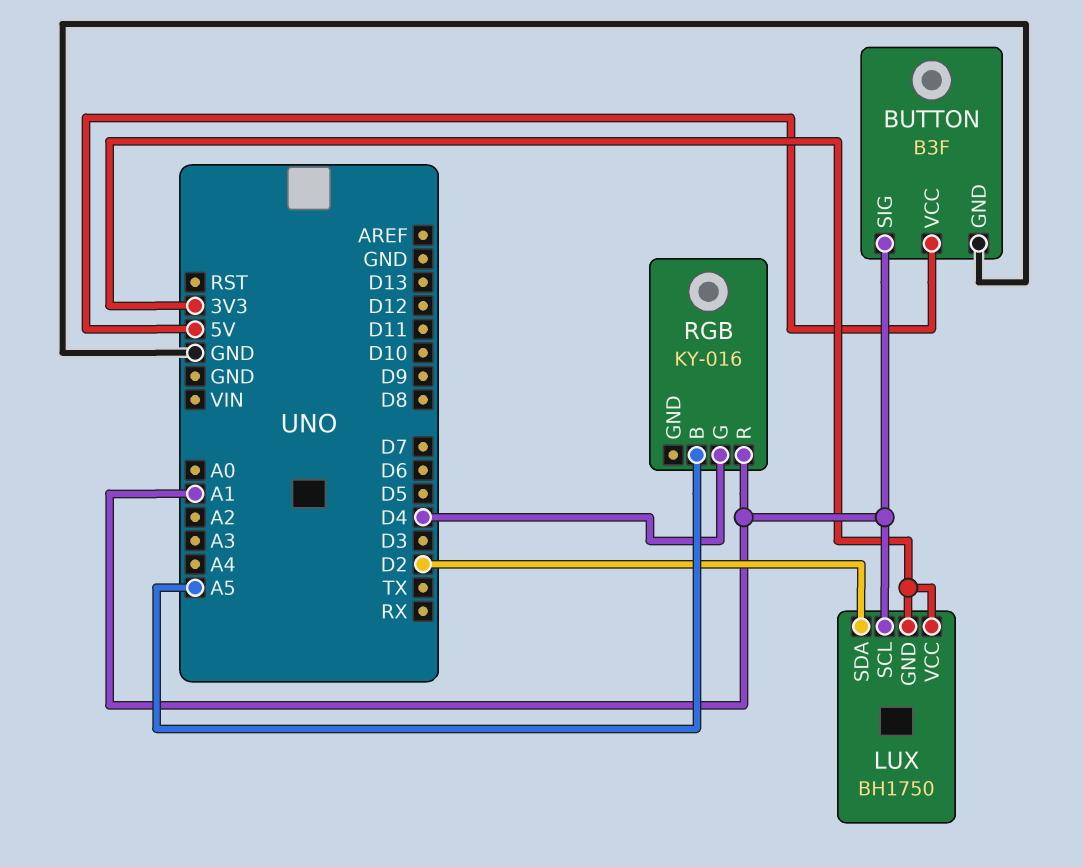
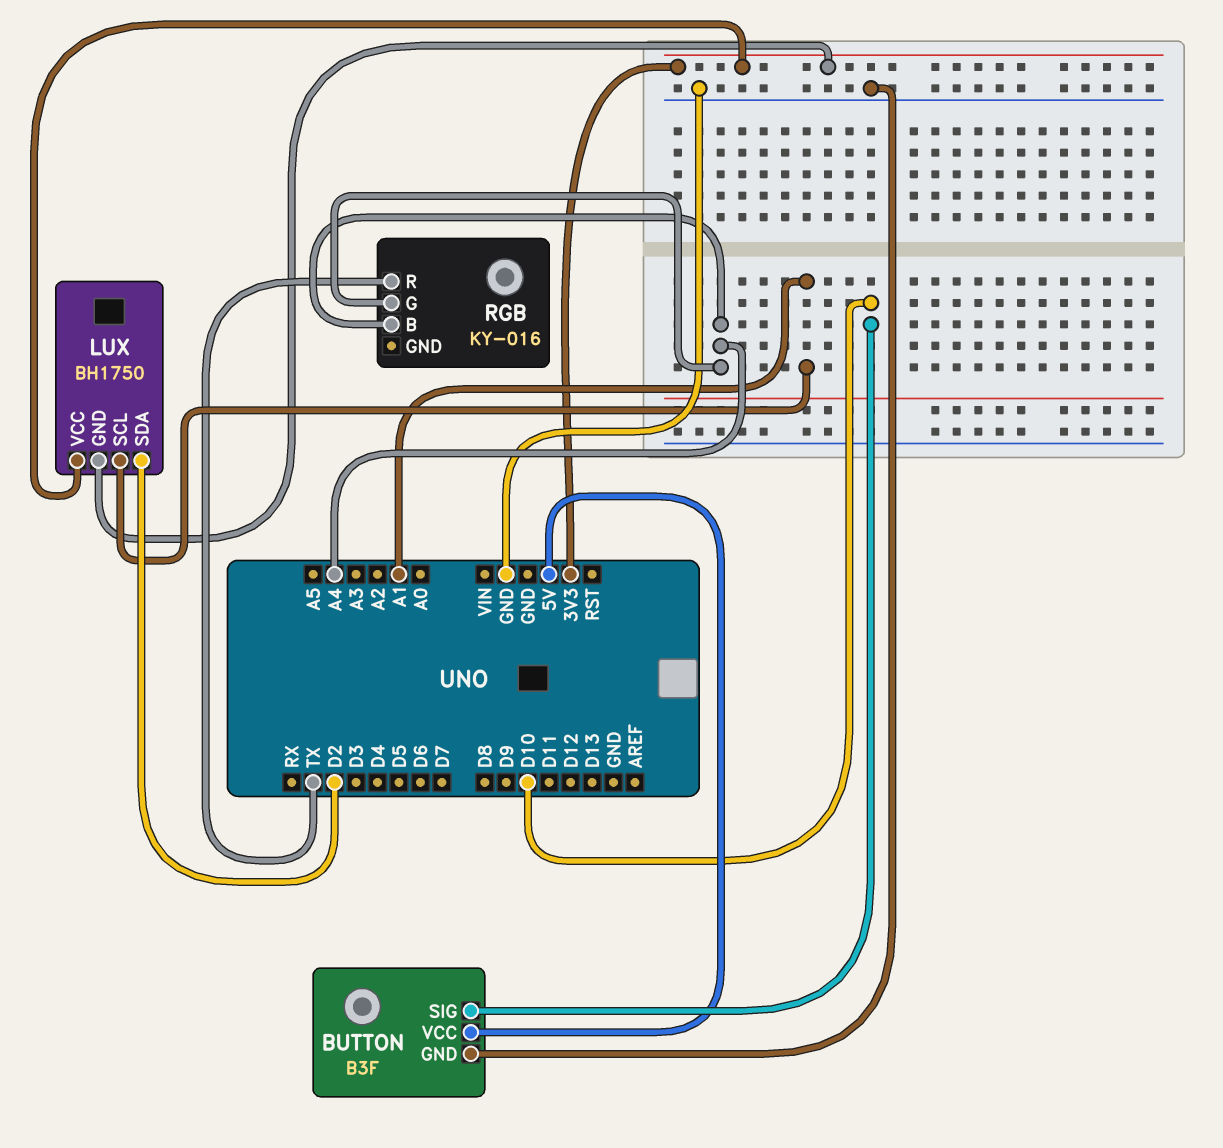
BUTTON pin SIG: A1 -> D10
RGB pin B: A5 -> A4
RGB pin G: D4 -> A4
RGB pin R: A1 -> TX

